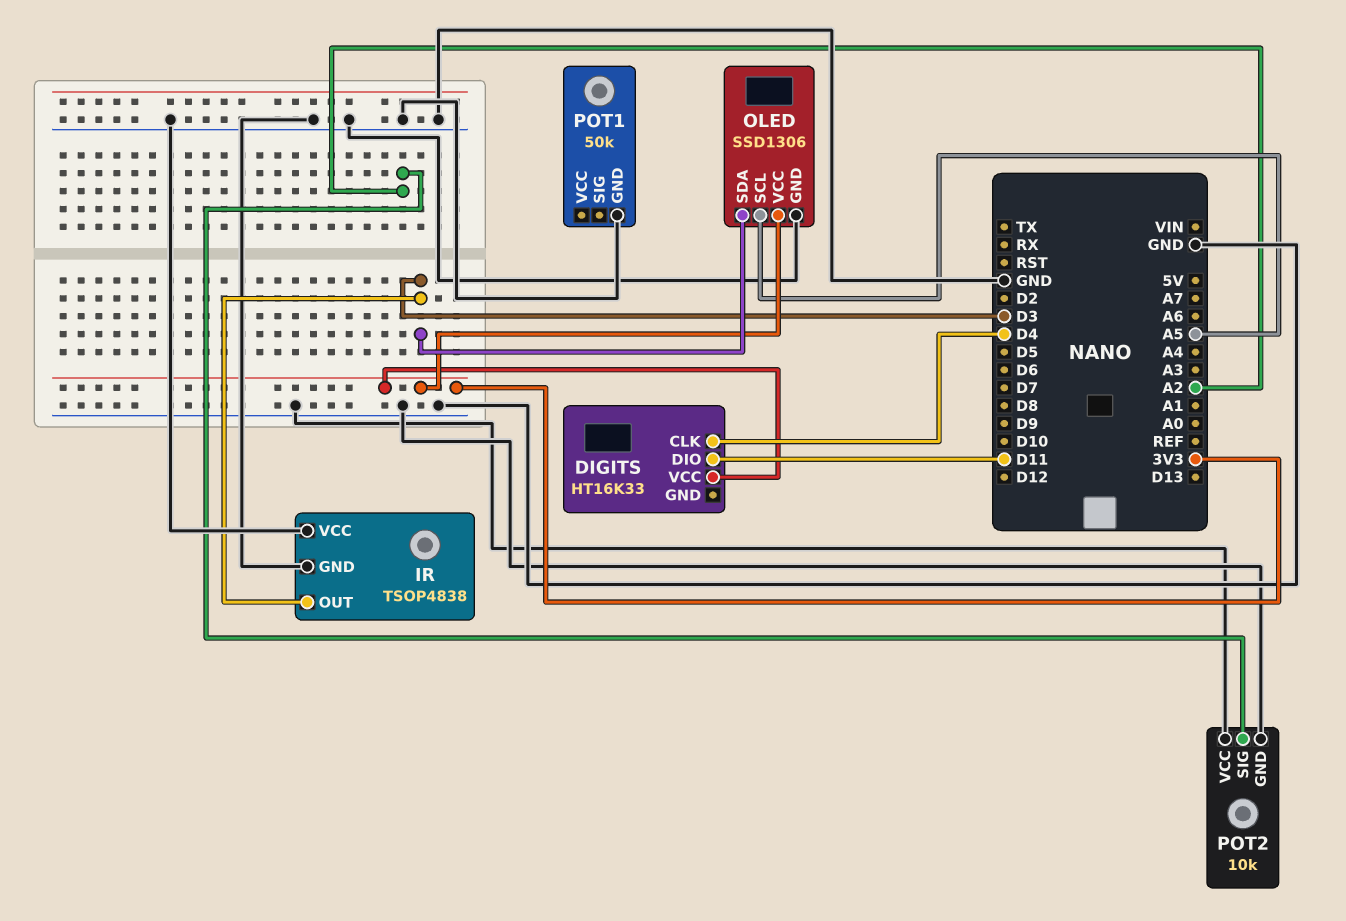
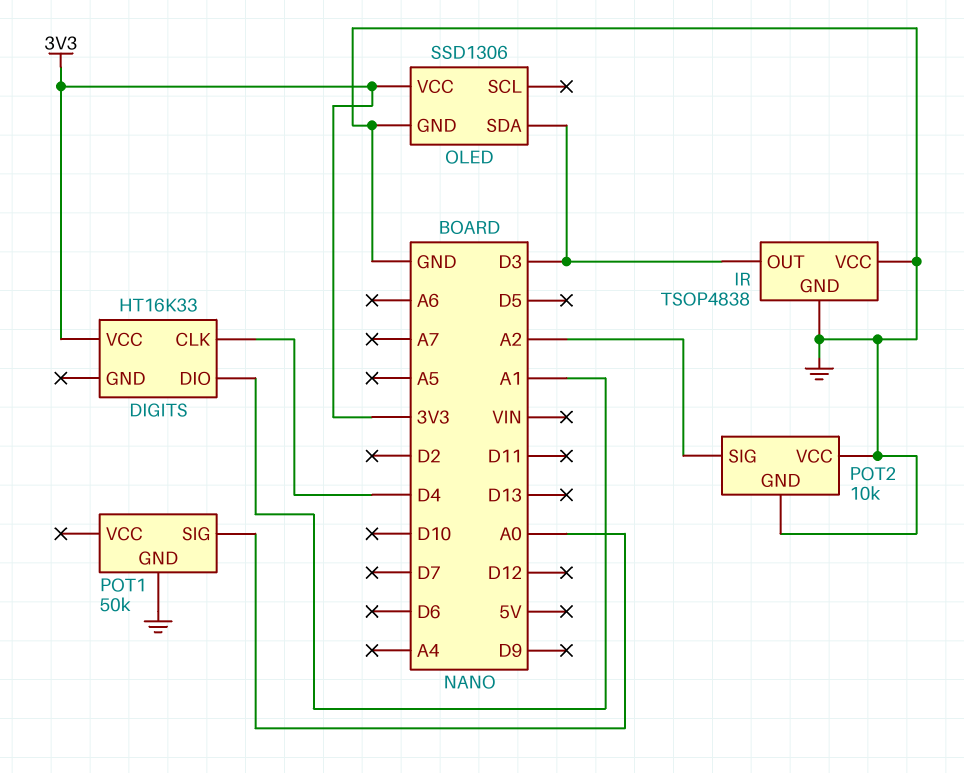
DIGITS pin DIO: D11 -> A1
OLED pin SCL: A5 -> none
POT1 pin SIG: none -> A0

